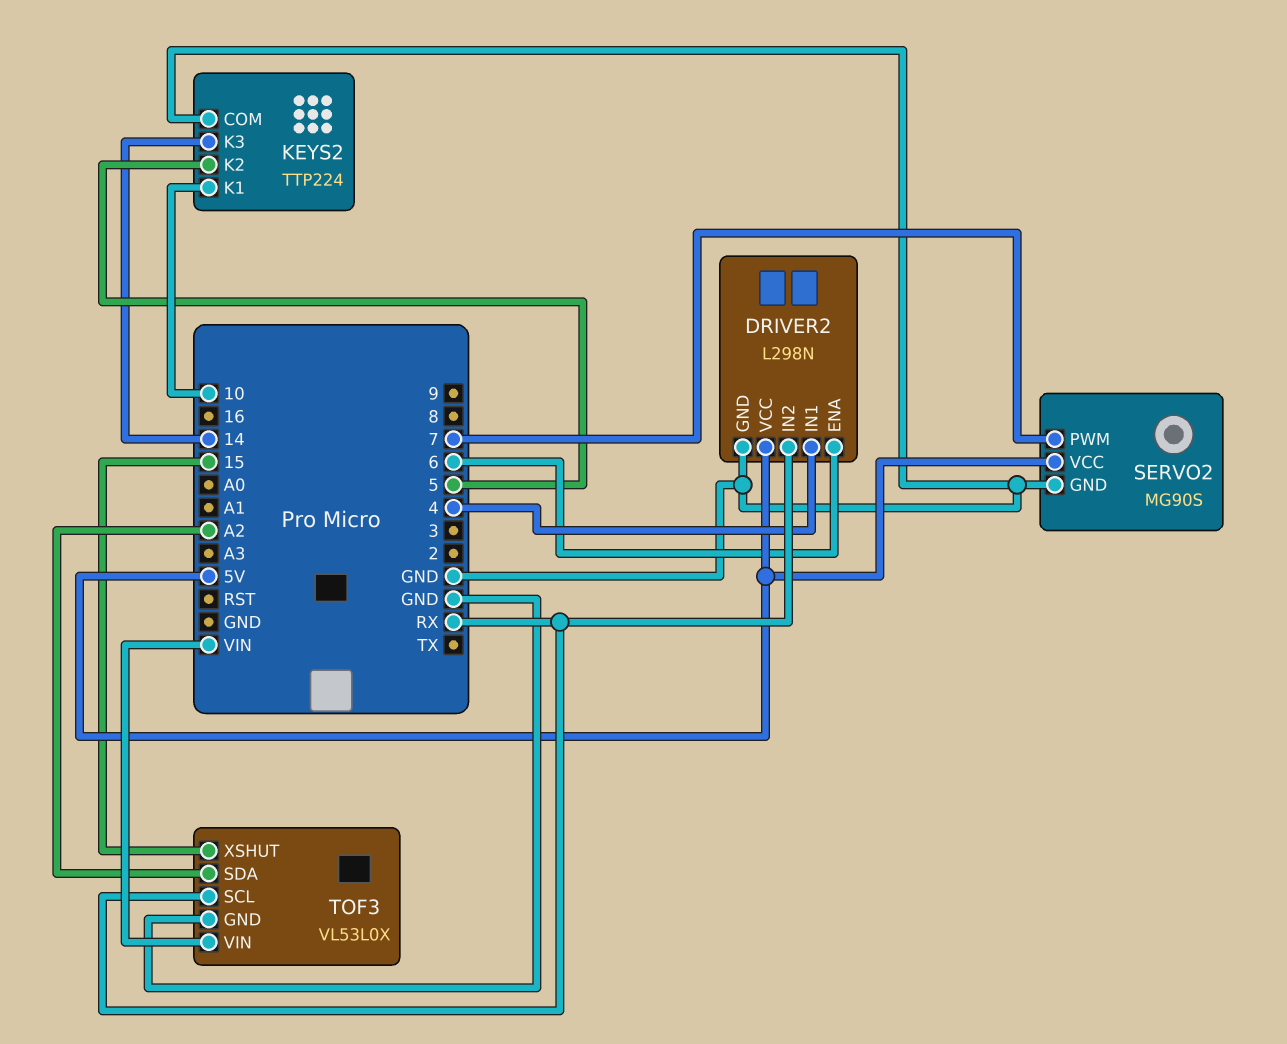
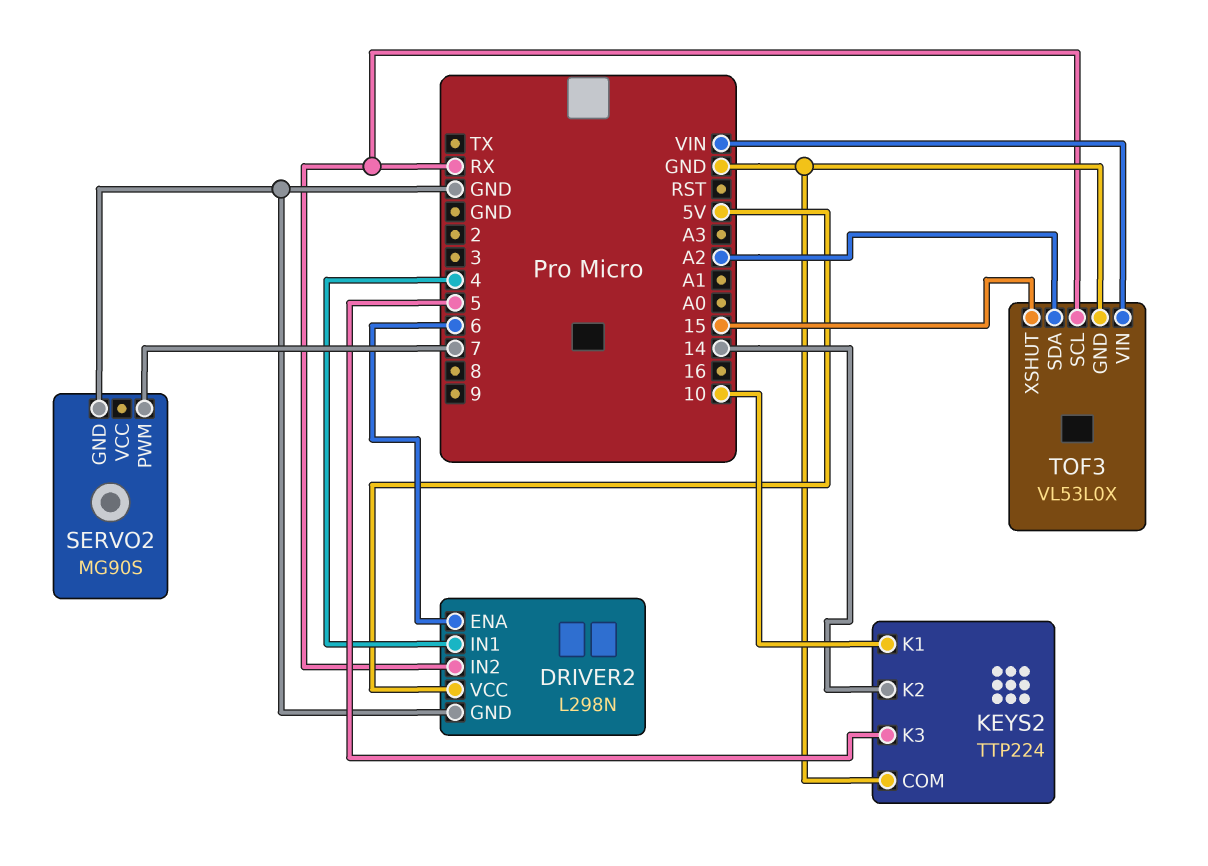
KEYS2 pin K2: 5 -> 14
KEYS2 pin K3: 14 -> 5
SERVO2 pin VCC: 5V -> none

